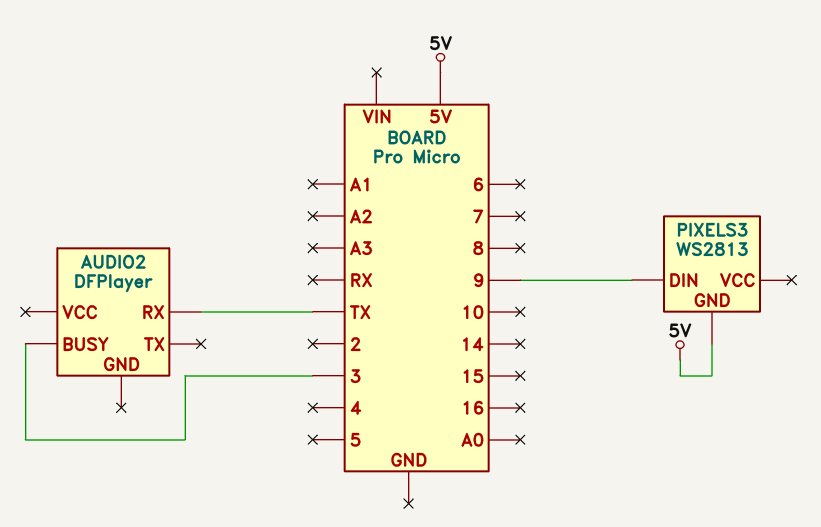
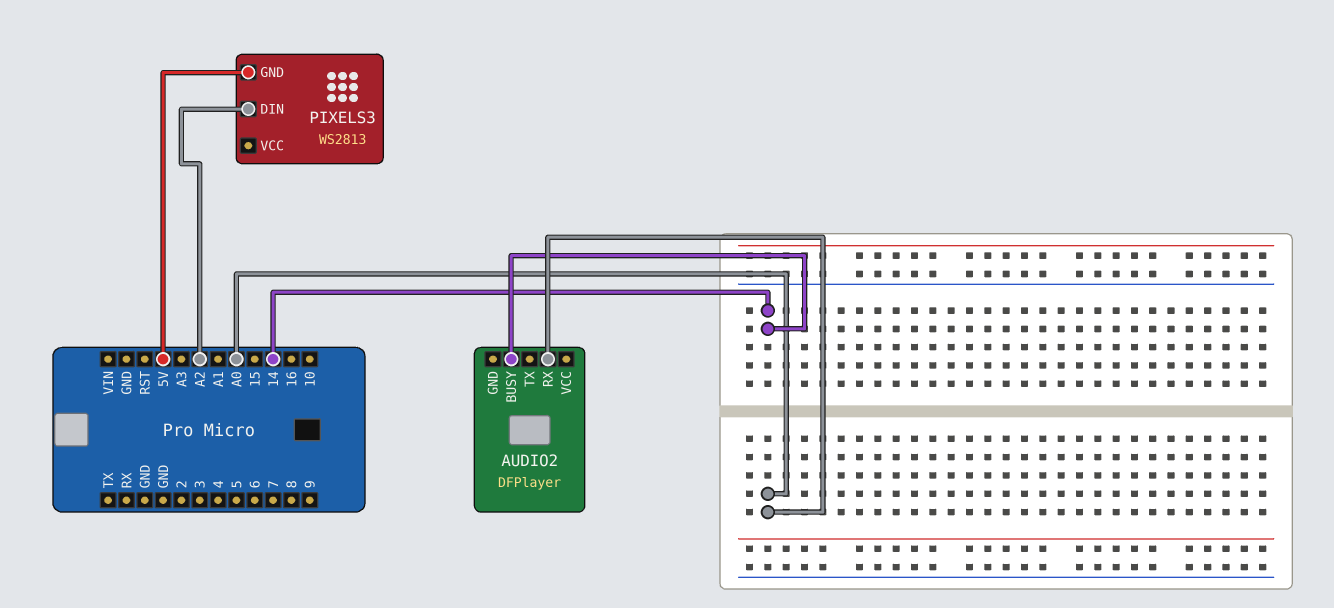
AUDIO2 pin BUSY: 3 -> 14
AUDIO2 pin RX: TX -> A0
PIXELS3 pin DIN: 9 -> A2

